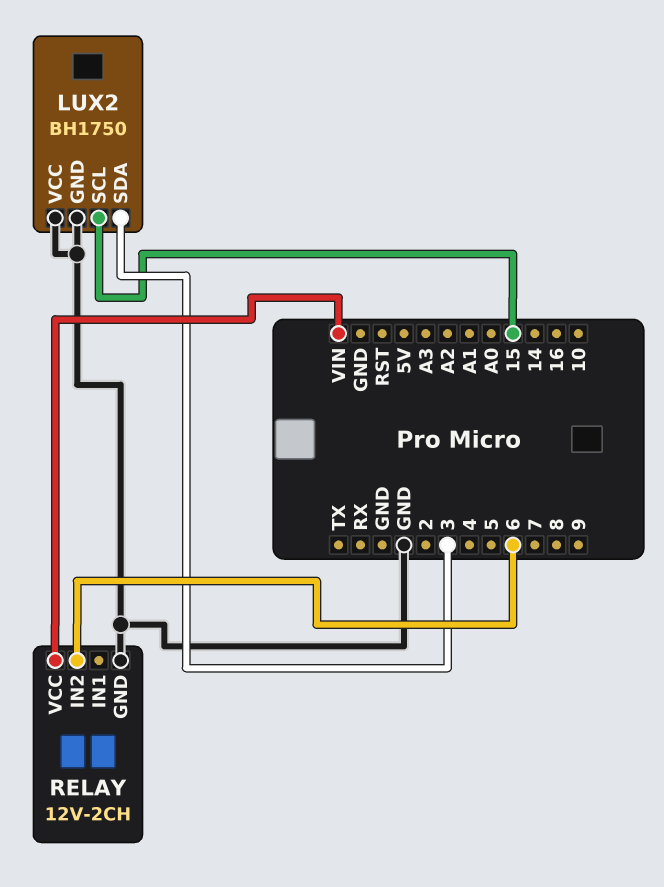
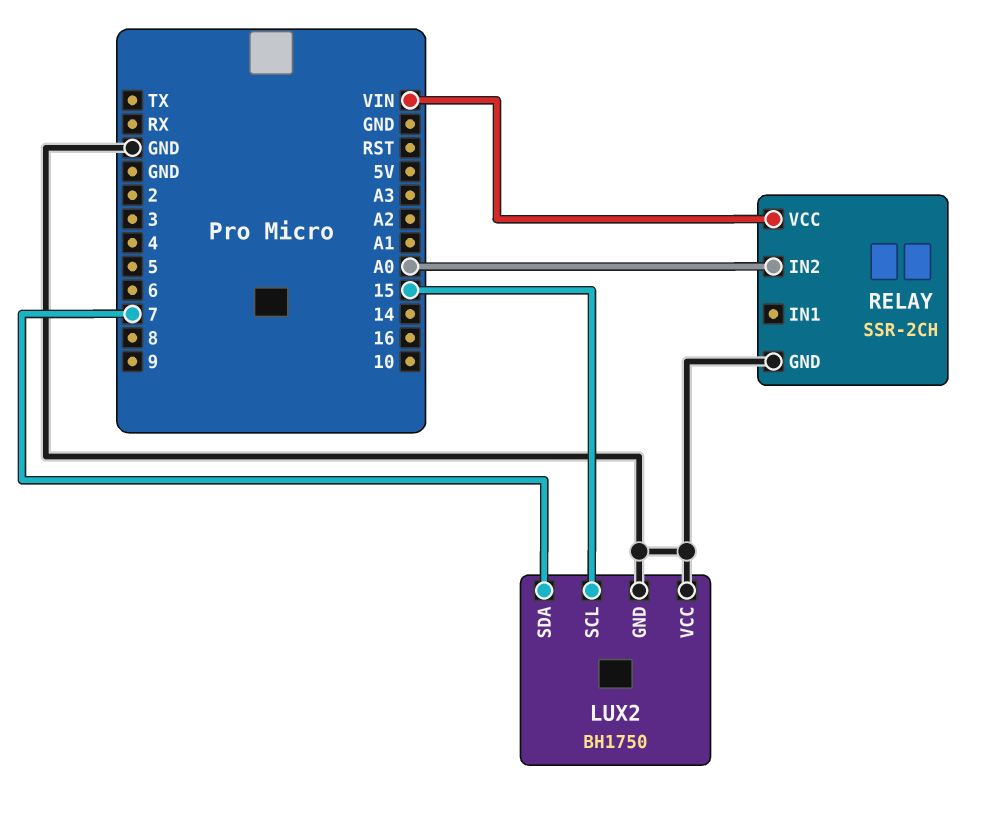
LUX2 pin SDA: 3 -> 7
RELAY: 12V-2CH -> SSR-2CH
RELAY pin IN2: 6 -> A0

